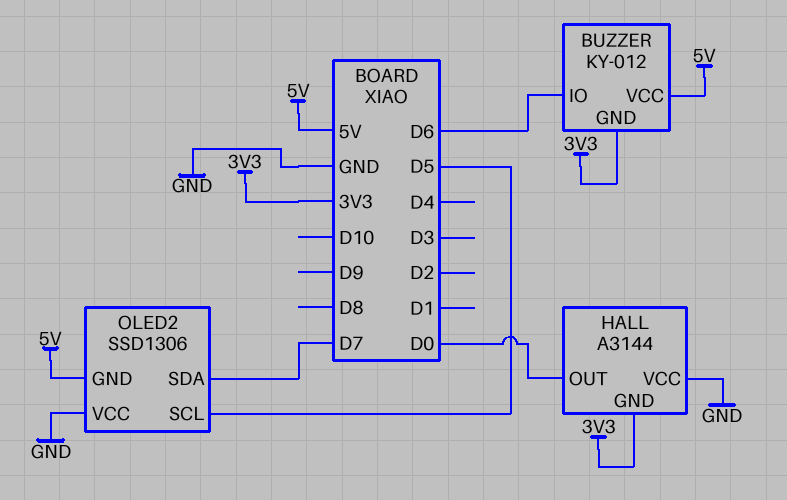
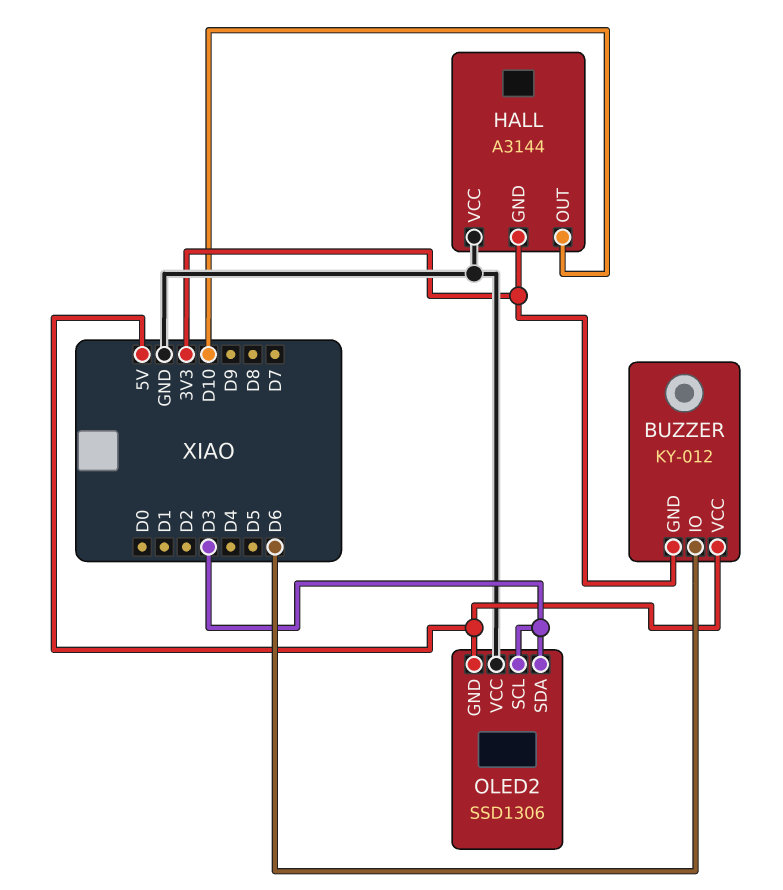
HALL pin OUT: D0 -> D10
OLED2 pin SCL: D5 -> D3
OLED2 pin SDA: D7 -> D3

